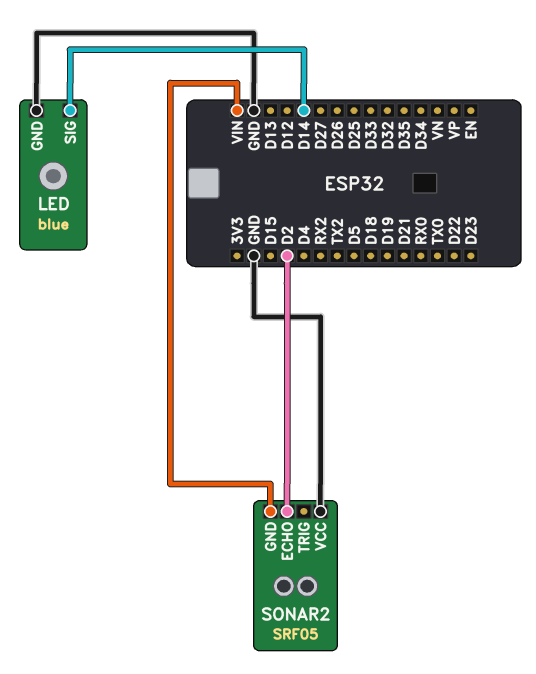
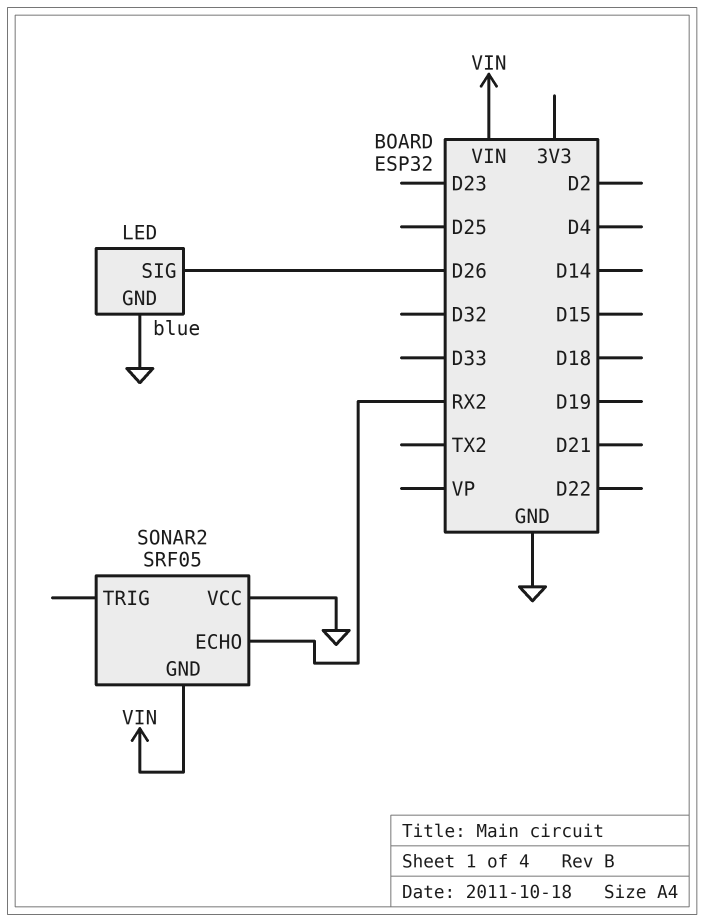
LED pin SIG: D14 -> D26
SONAR2 pin ECHO: D2 -> RX2

